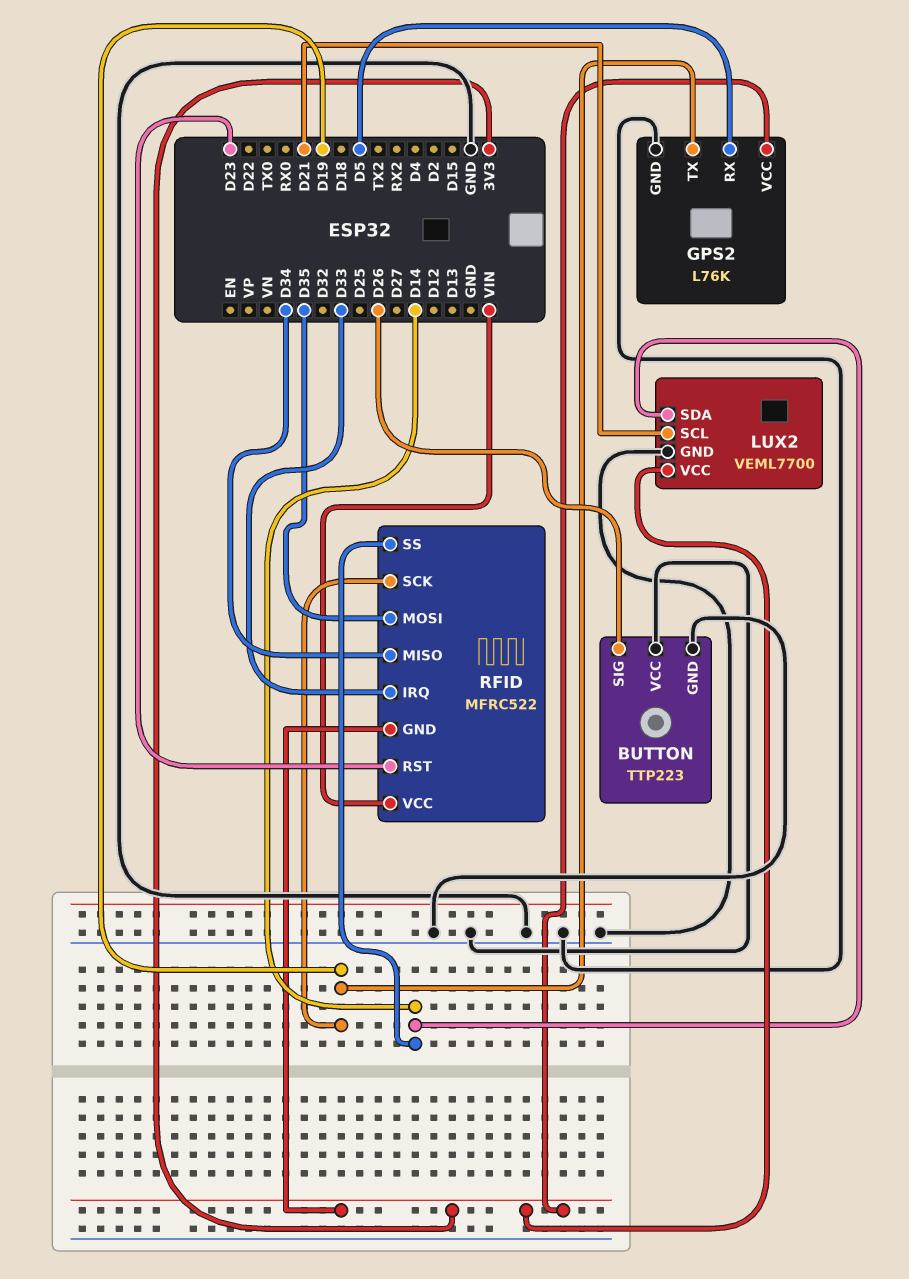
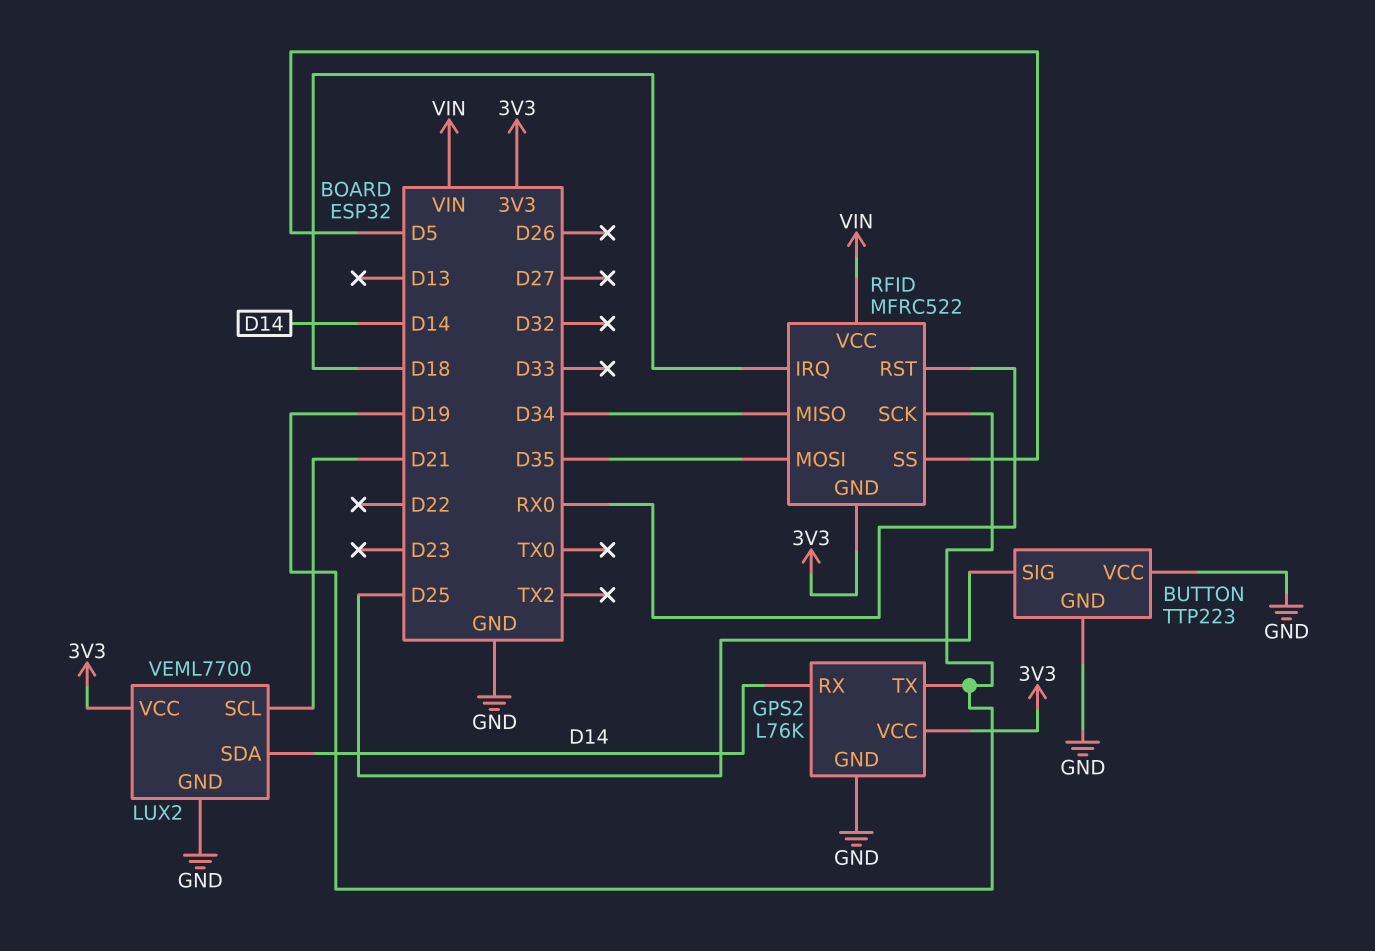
BUTTON pin SIG: D26 -> D25
GPS2 pin RX: D5 -> D14
RFID pin IRQ: D33 -> D18
RFID pin RST: D23 -> RX0
RFID pin SS: D14 -> D5

